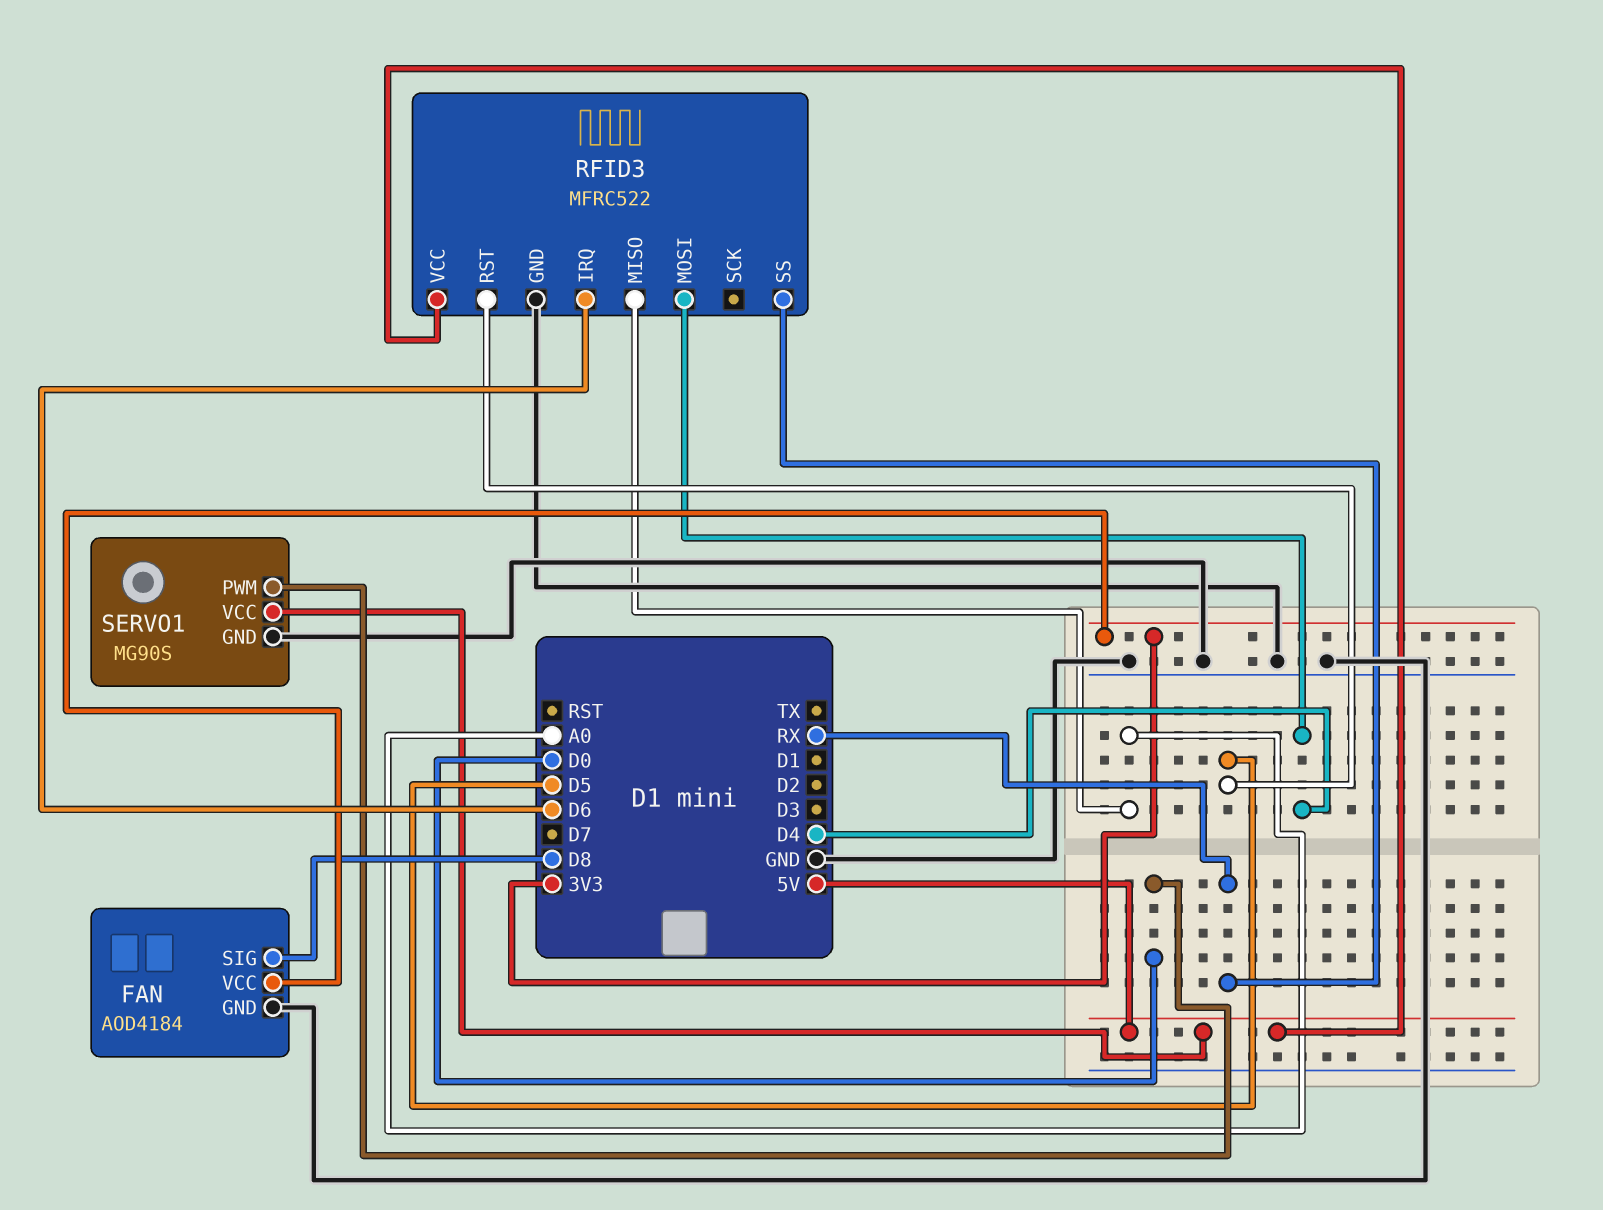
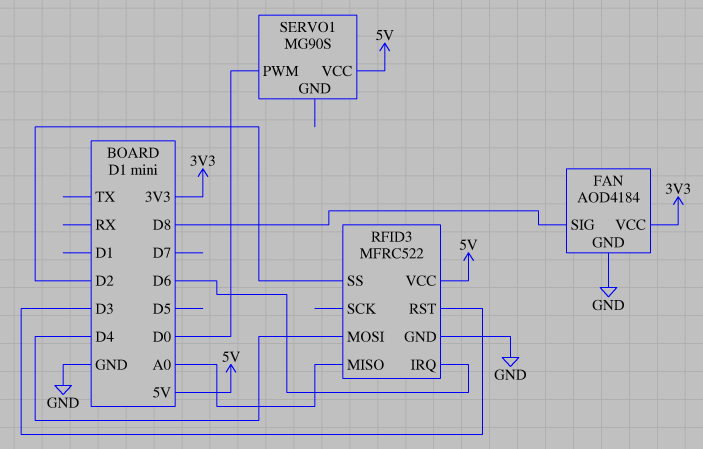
RFID3 pin RST: D5 -> D3
RFID3 pin SS: RX -> D2
SERVO1 pin GND: GND -> none

